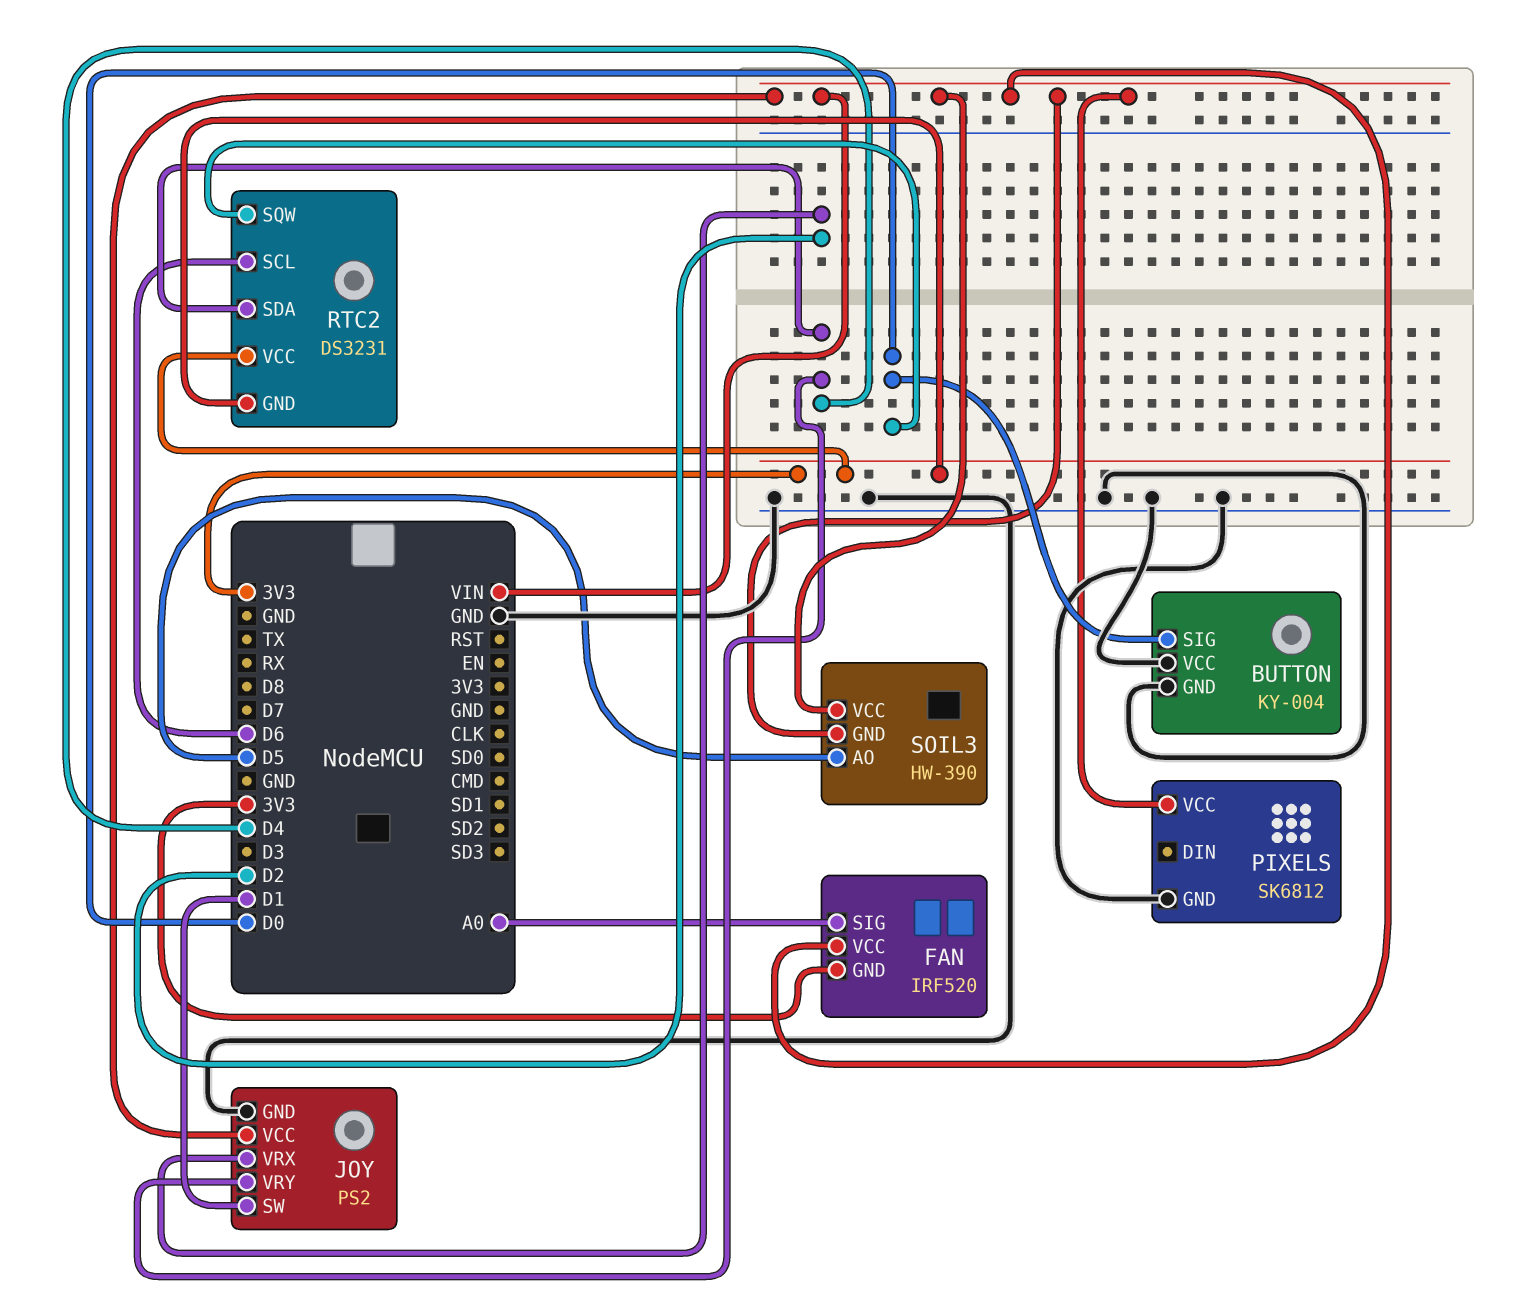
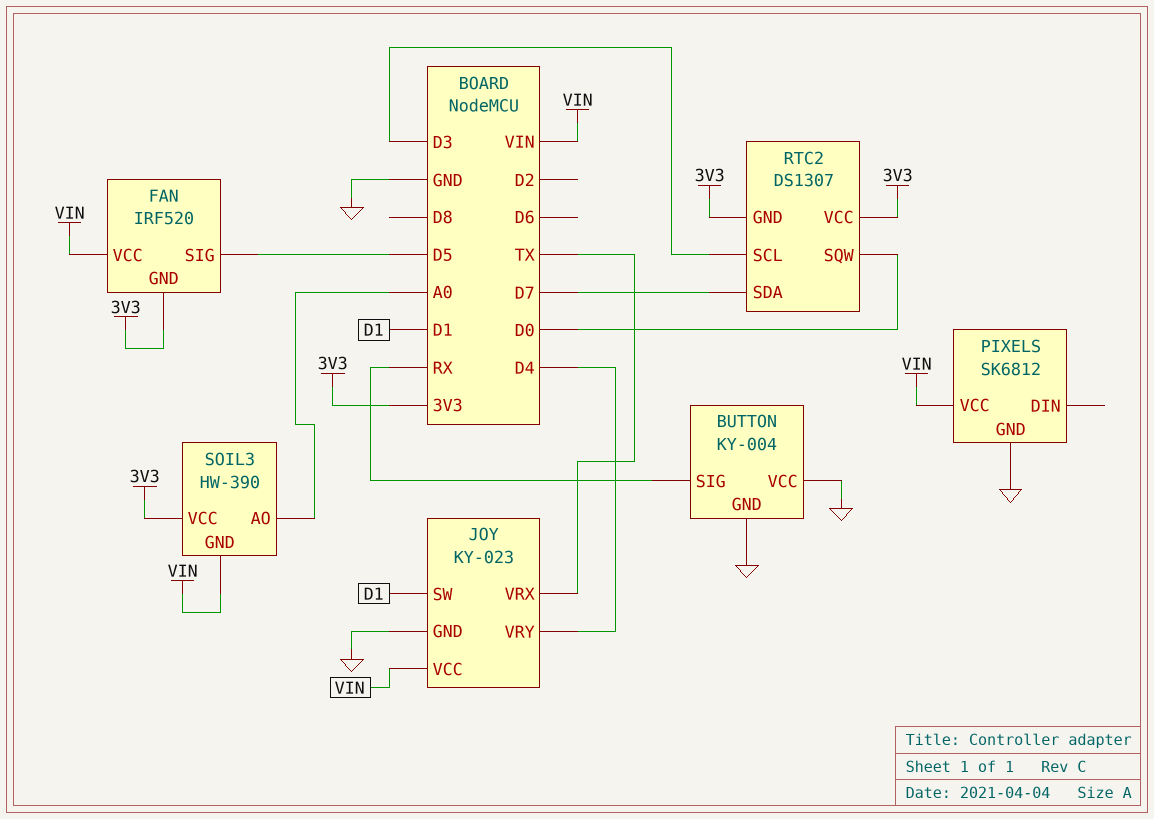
BUTTON pin SIG: D0 -> RX
FAN pin SIG: A0 -> D5
JOY: PS2 -> KY-023
JOY pin VRX: D2 -> TX
RTC2: DS3231 -> DS1307
RTC2 pin SCL: D6 -> D3
RTC2 pin SDA: D4 -> D7
SOIL3 pin AO: D5 -> A0
SOIL3 pin VCC: VIN -> 3V3

